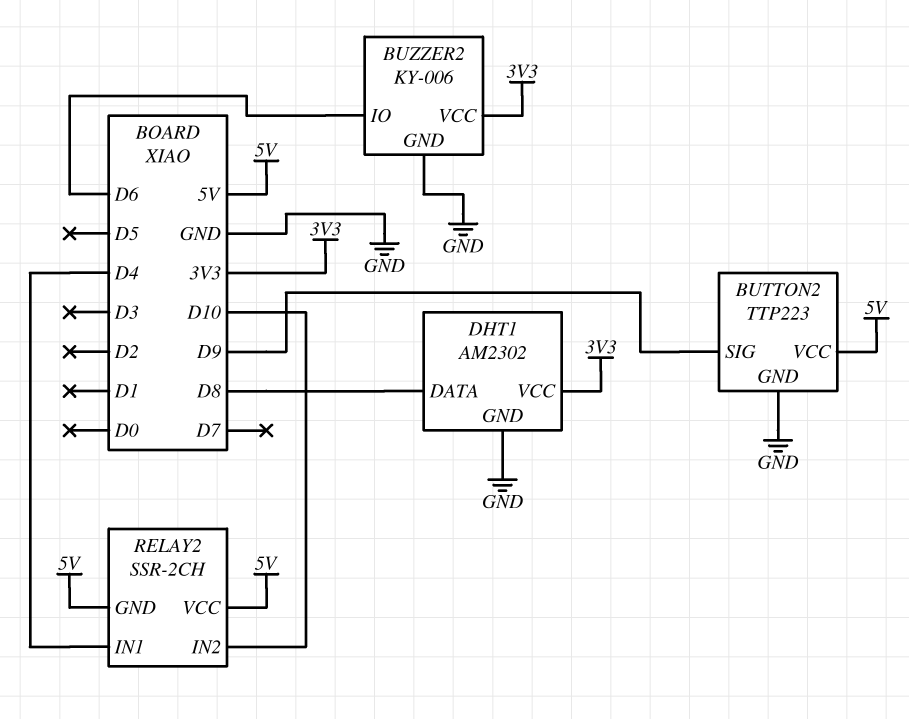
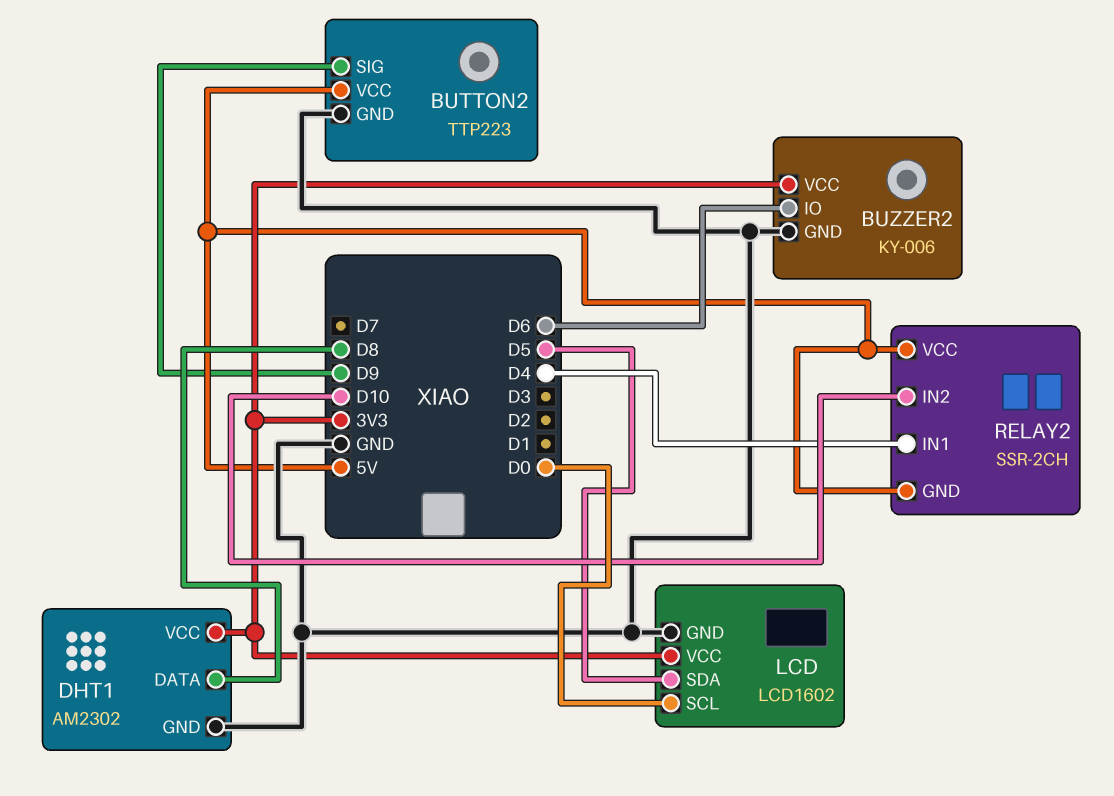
LCD: none -> LCD1602
LCD pin GND: none -> GND
LCD pin SCL: none -> D0
LCD pin SDA: none -> D5
LCD pin VCC: none -> 3V3

